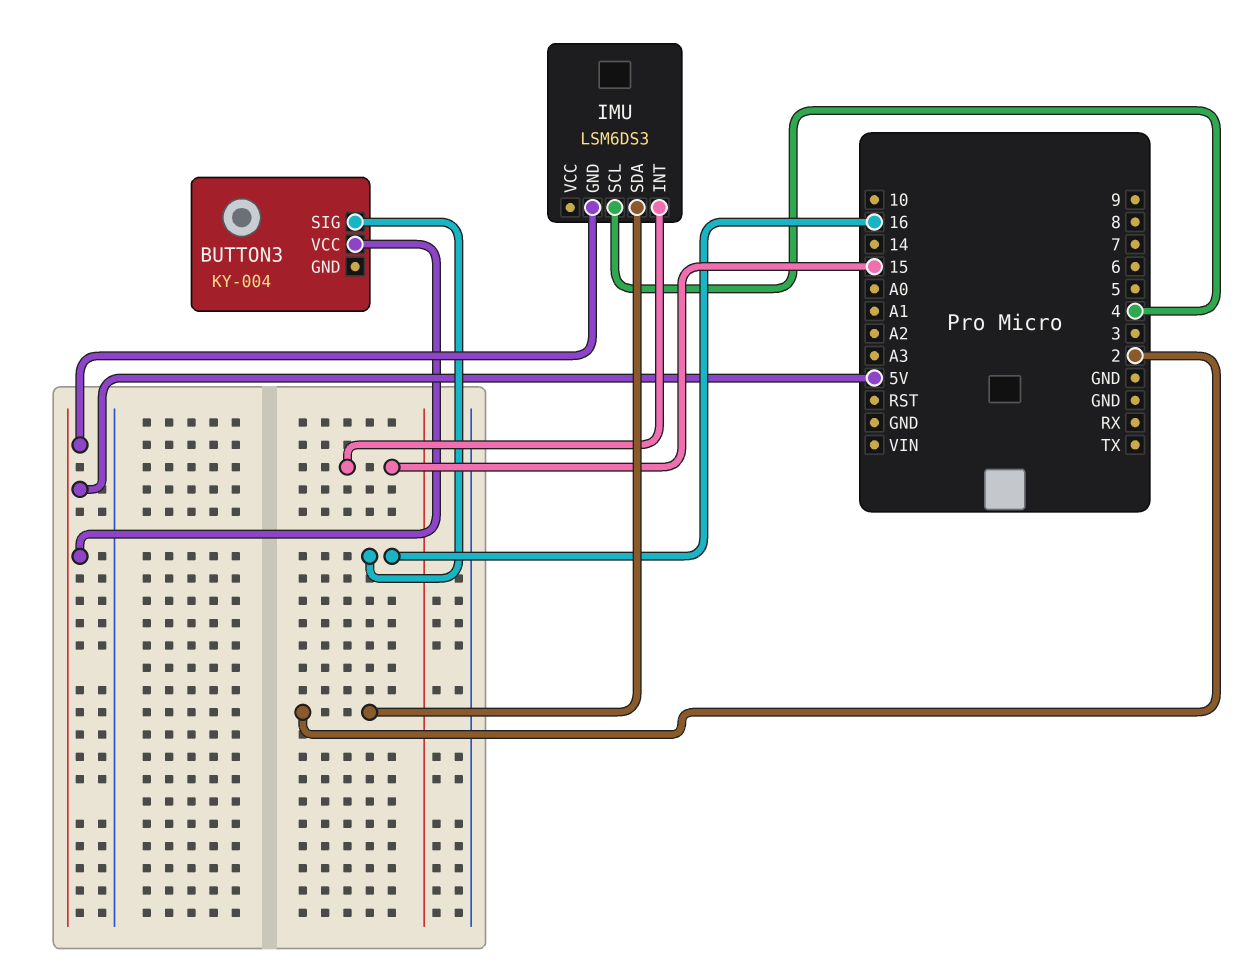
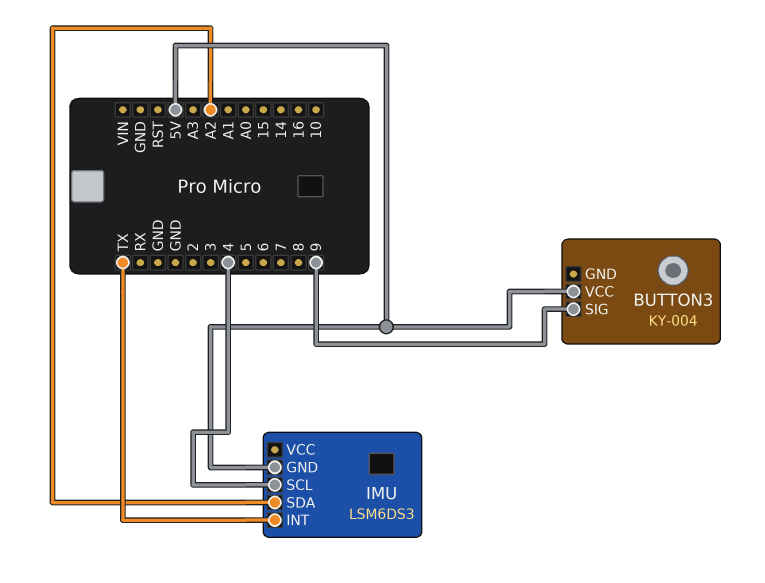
BUTTON3 pin SIG: 16 -> 9
IMU pin INT: 15 -> TX
IMU pin SDA: 2 -> A2

